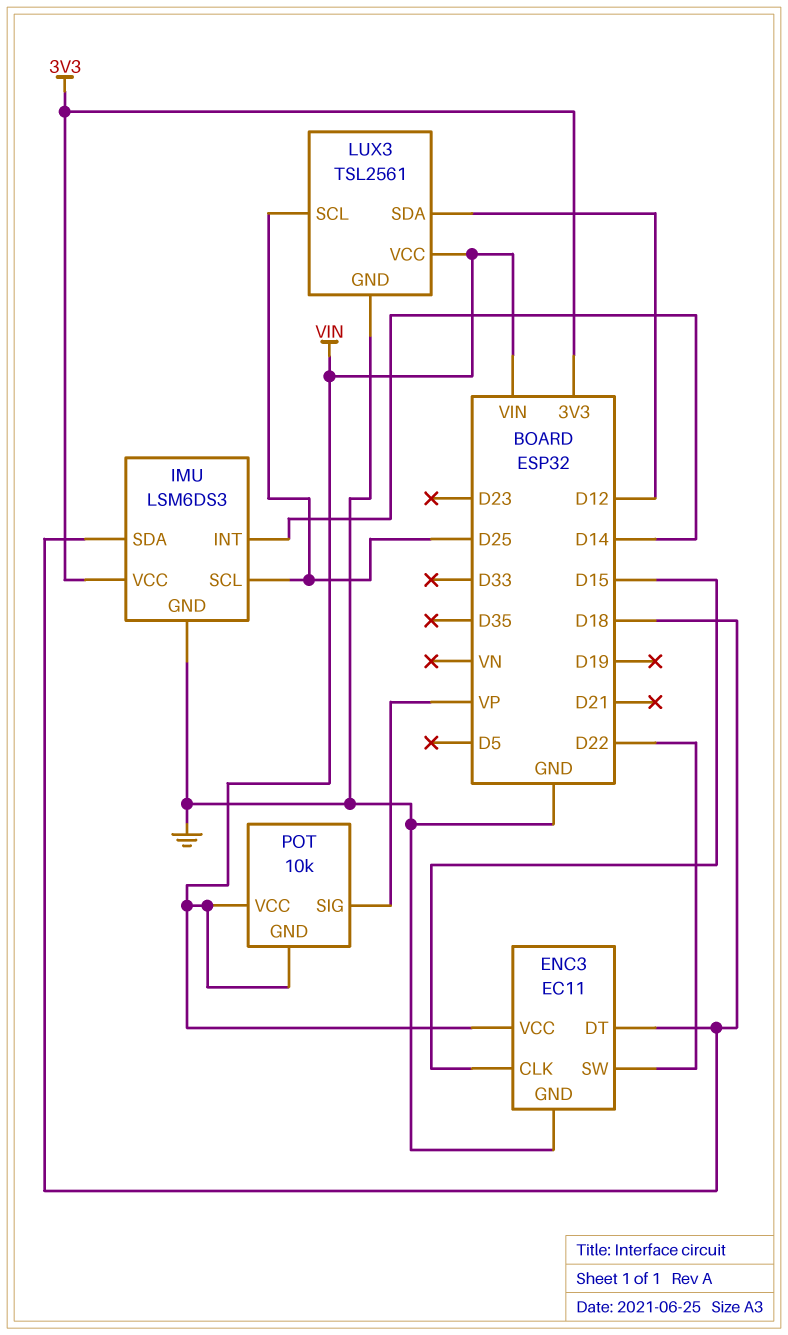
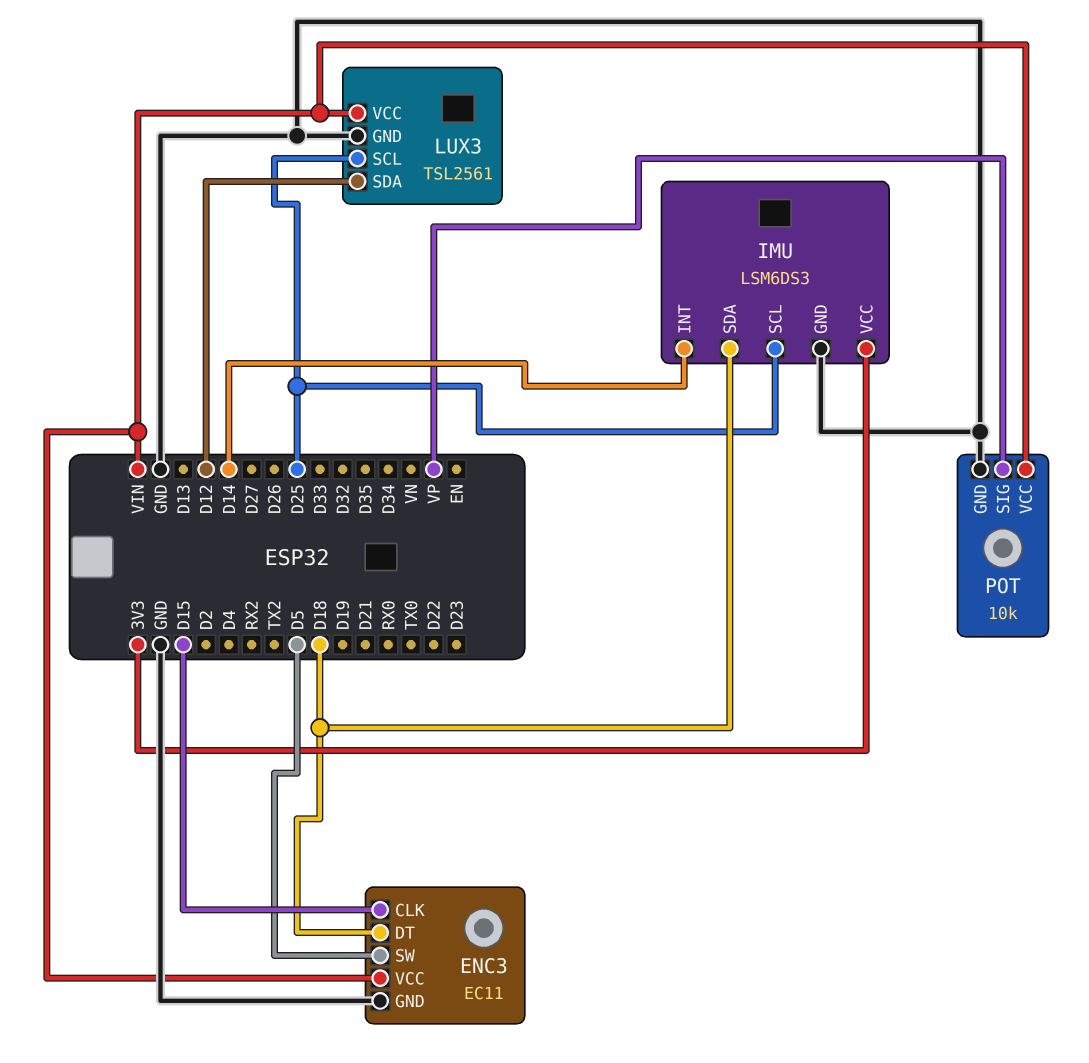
ENC3 pin SW: D22 -> D5
POT pin GND: VIN -> GND

